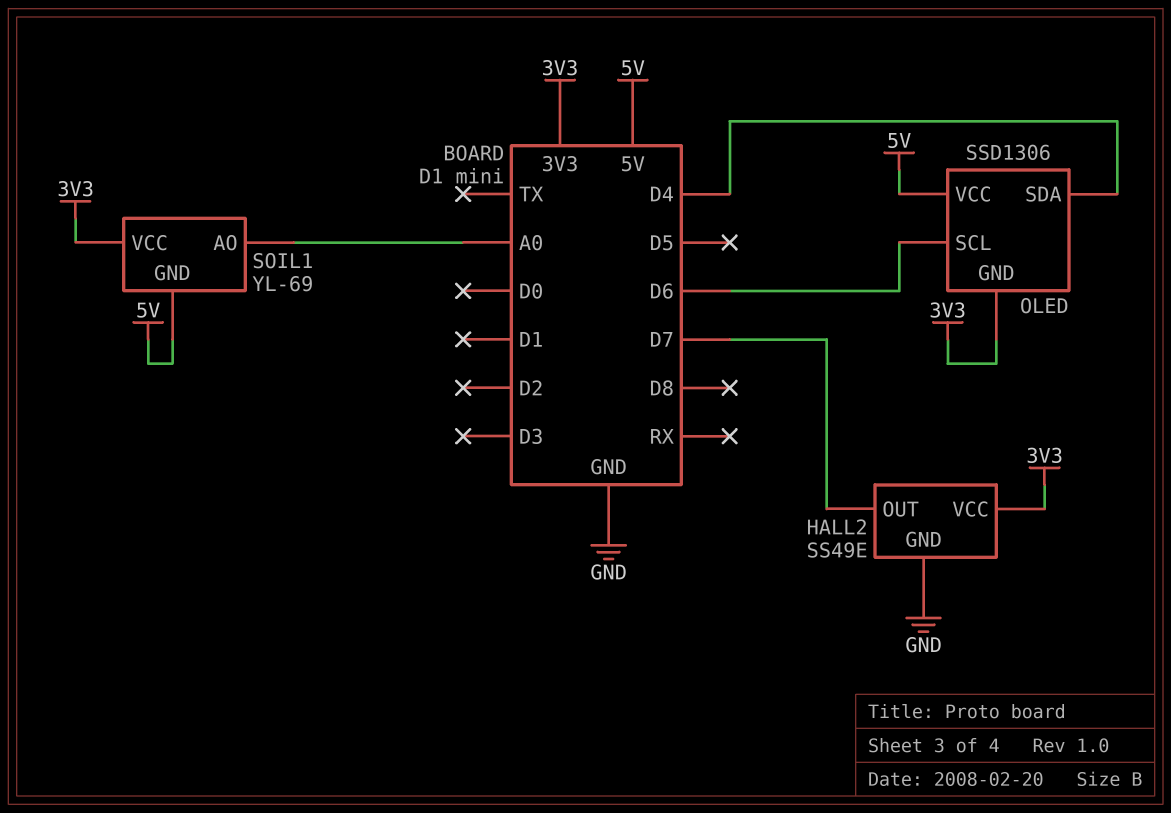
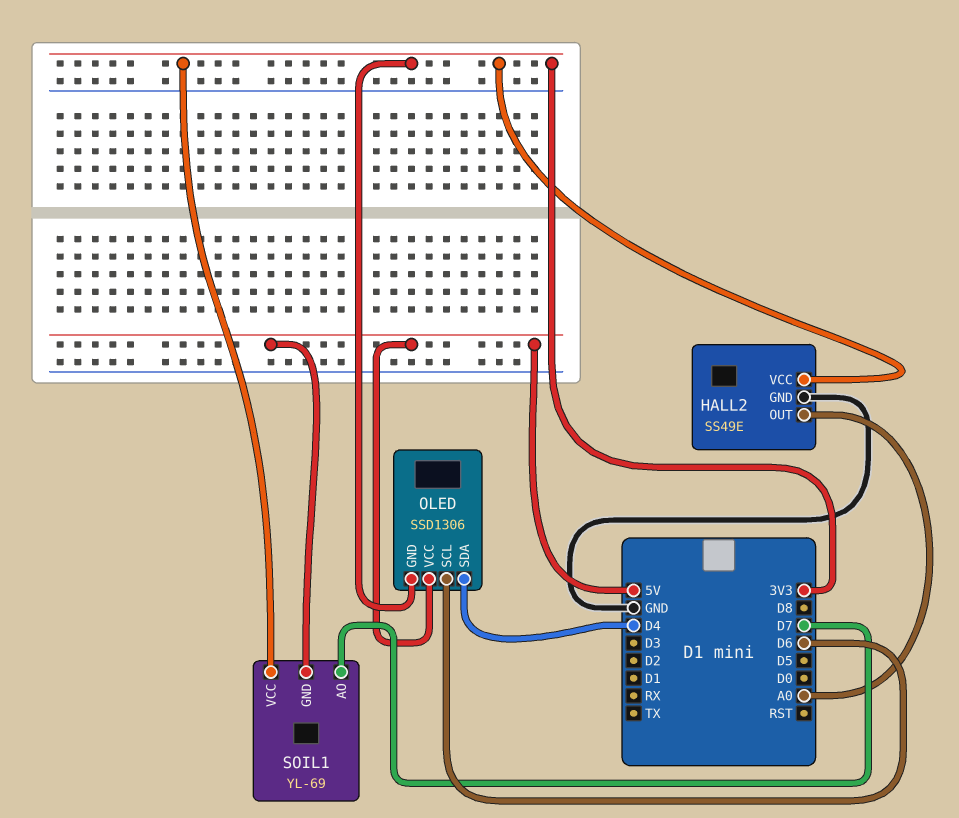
HALL2 pin OUT: D7 -> A0
SOIL1 pin AO: A0 -> D7

